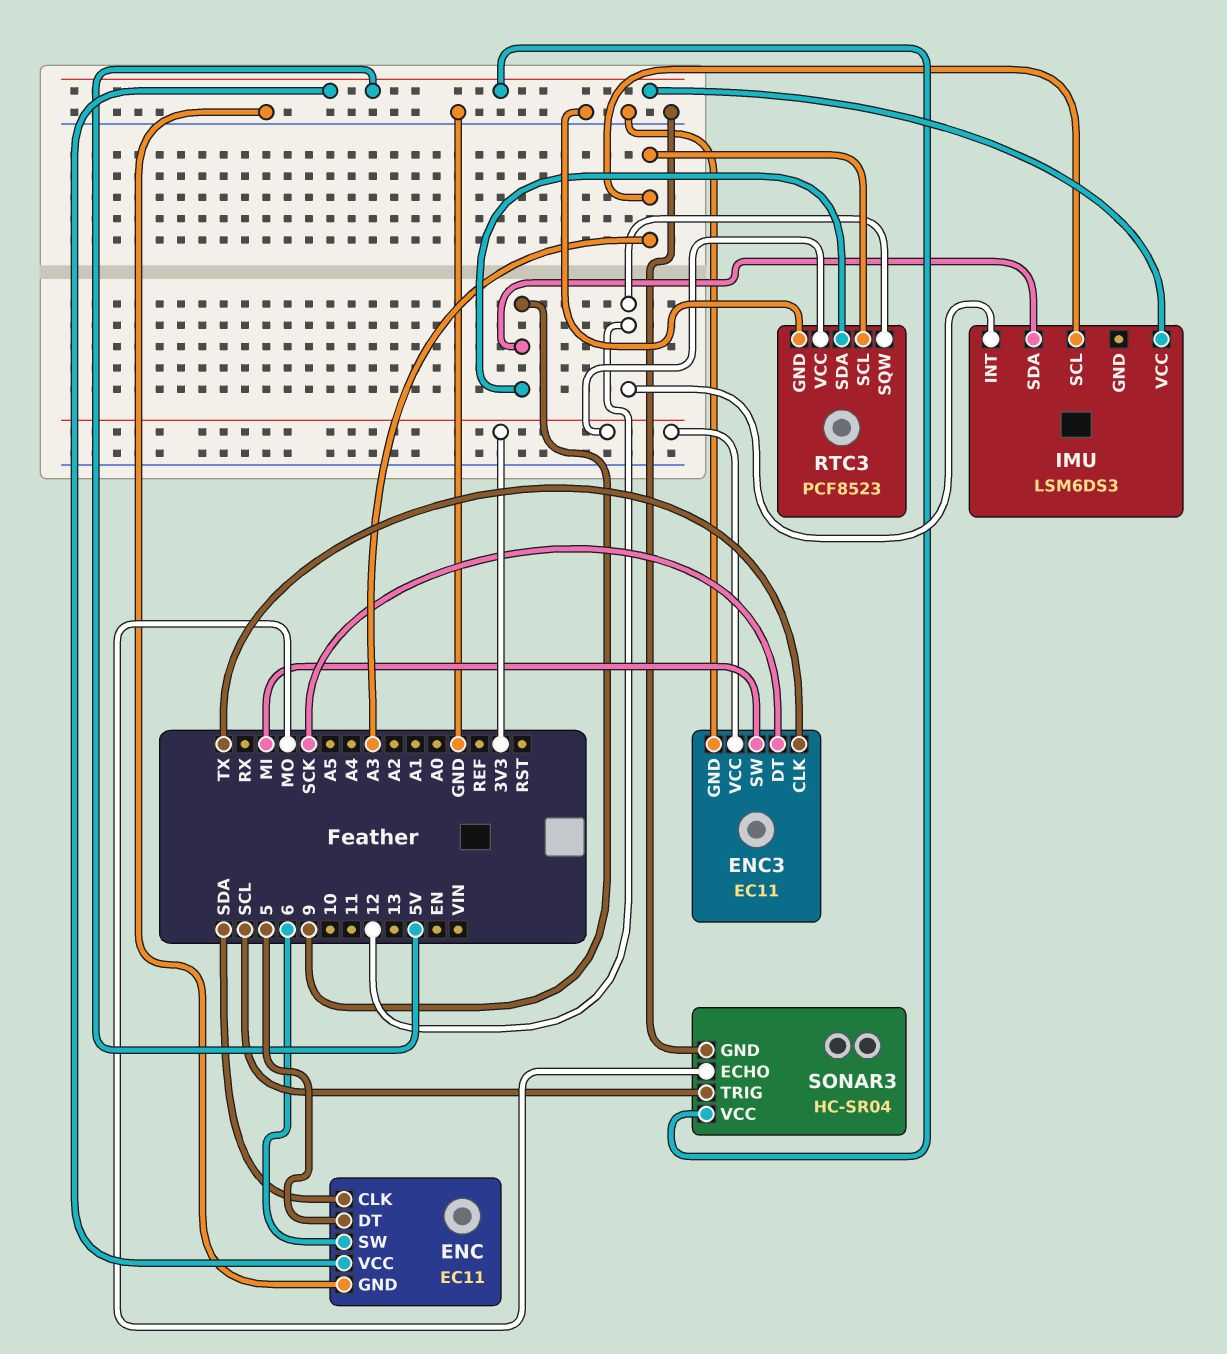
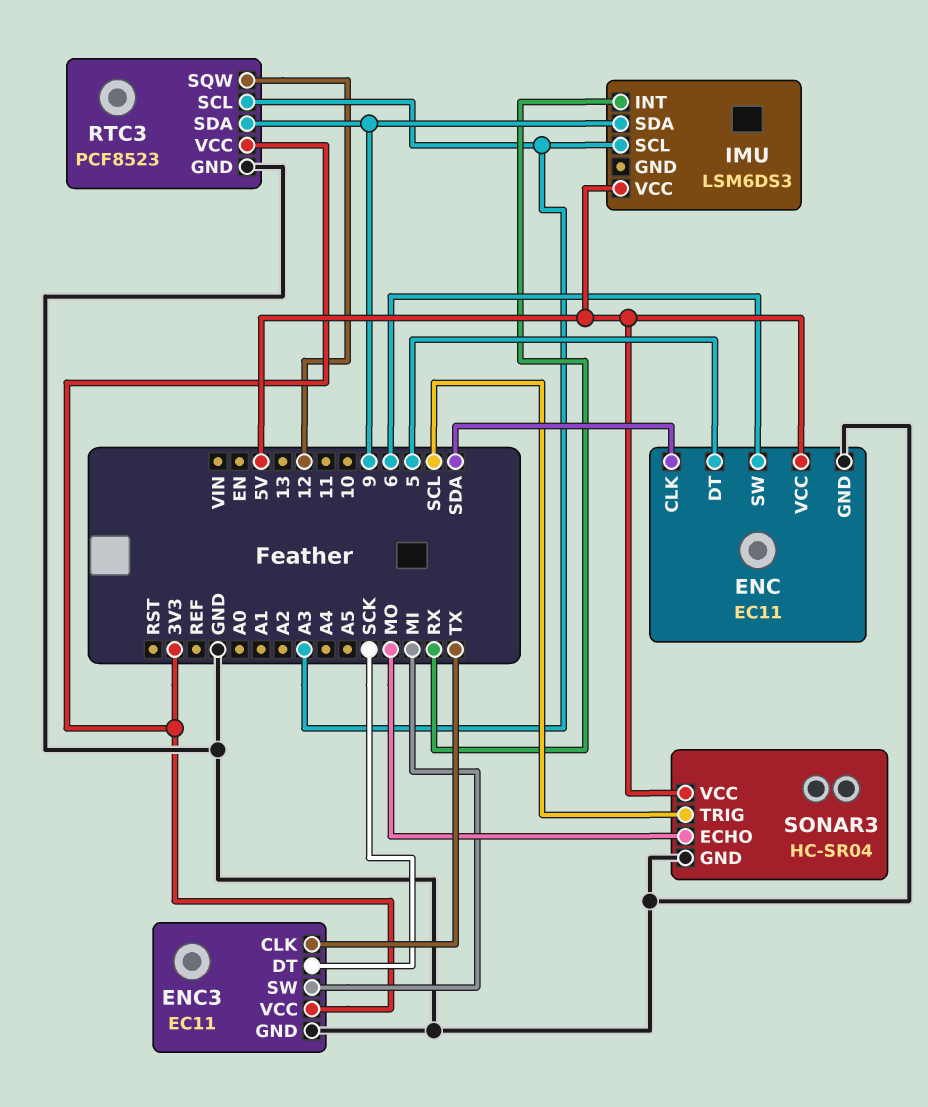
IMU pin INT: 12 -> RX

